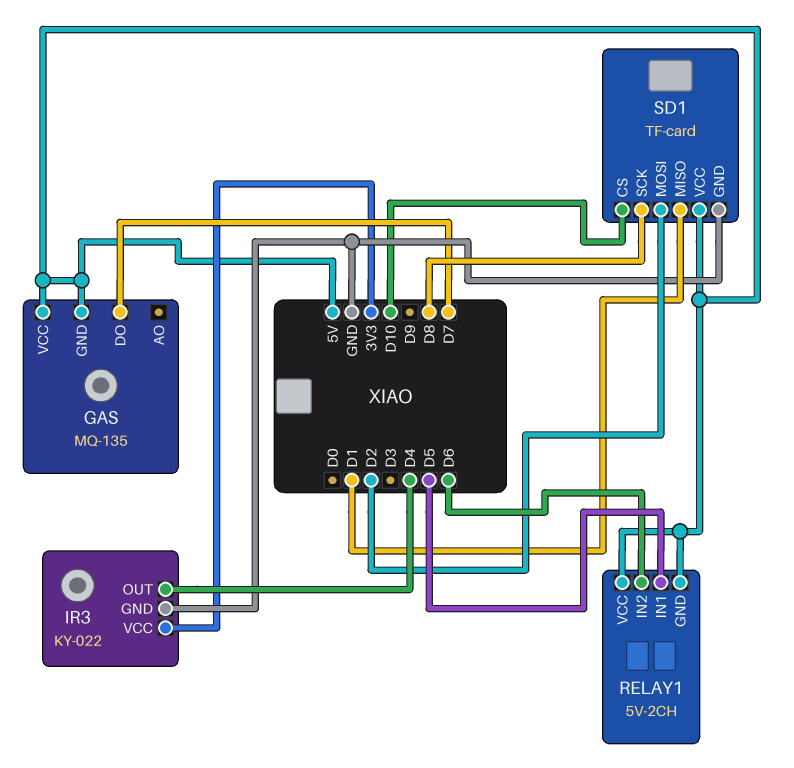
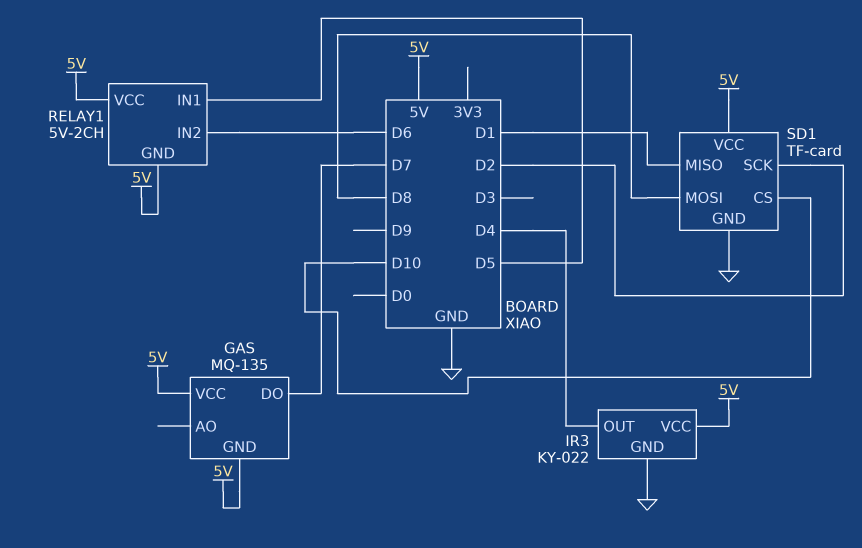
IR3 pin VCC: 3V3 -> 5V
SD1 pin MOSI: D2 -> D8
SD1 pin SCK: D8 -> D2

